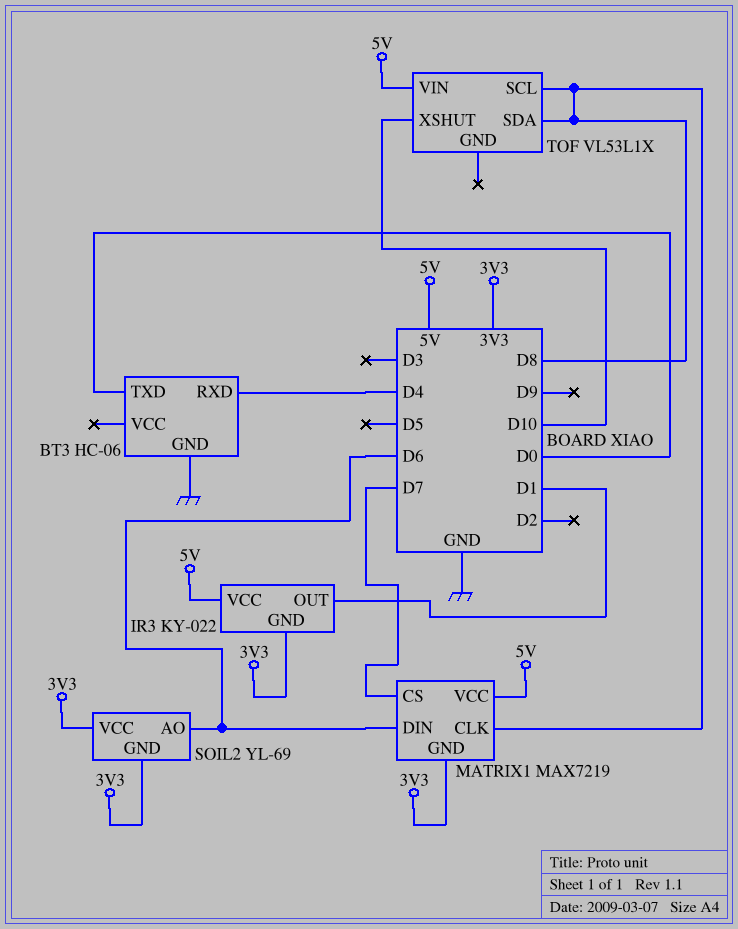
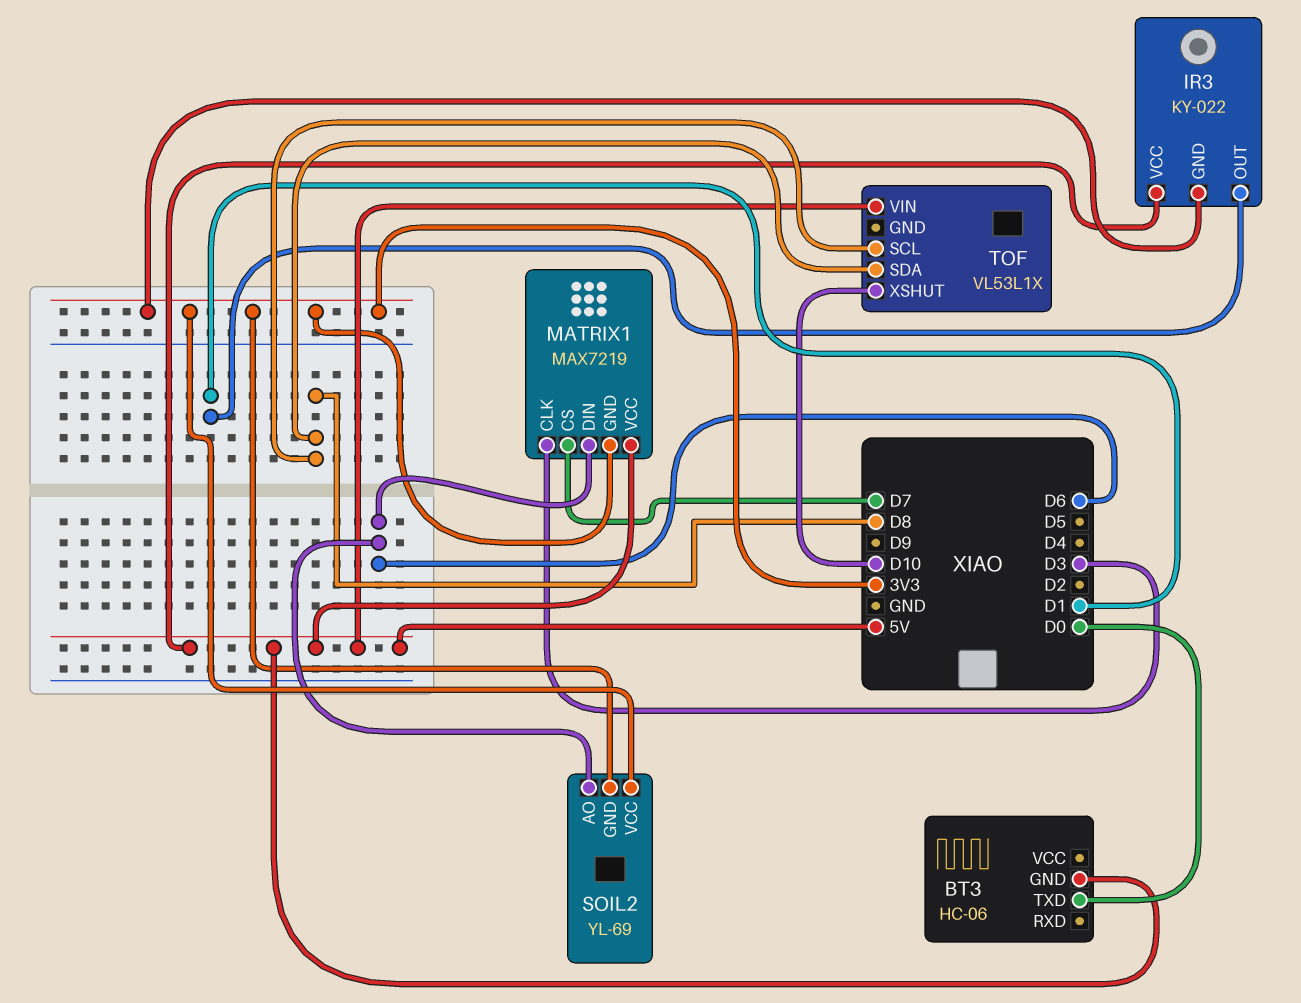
BT3 pin GND: GND -> 5V
BT3 pin RXD: D4 -> none
MATRIX1 pin CLK: D8 -> D3

